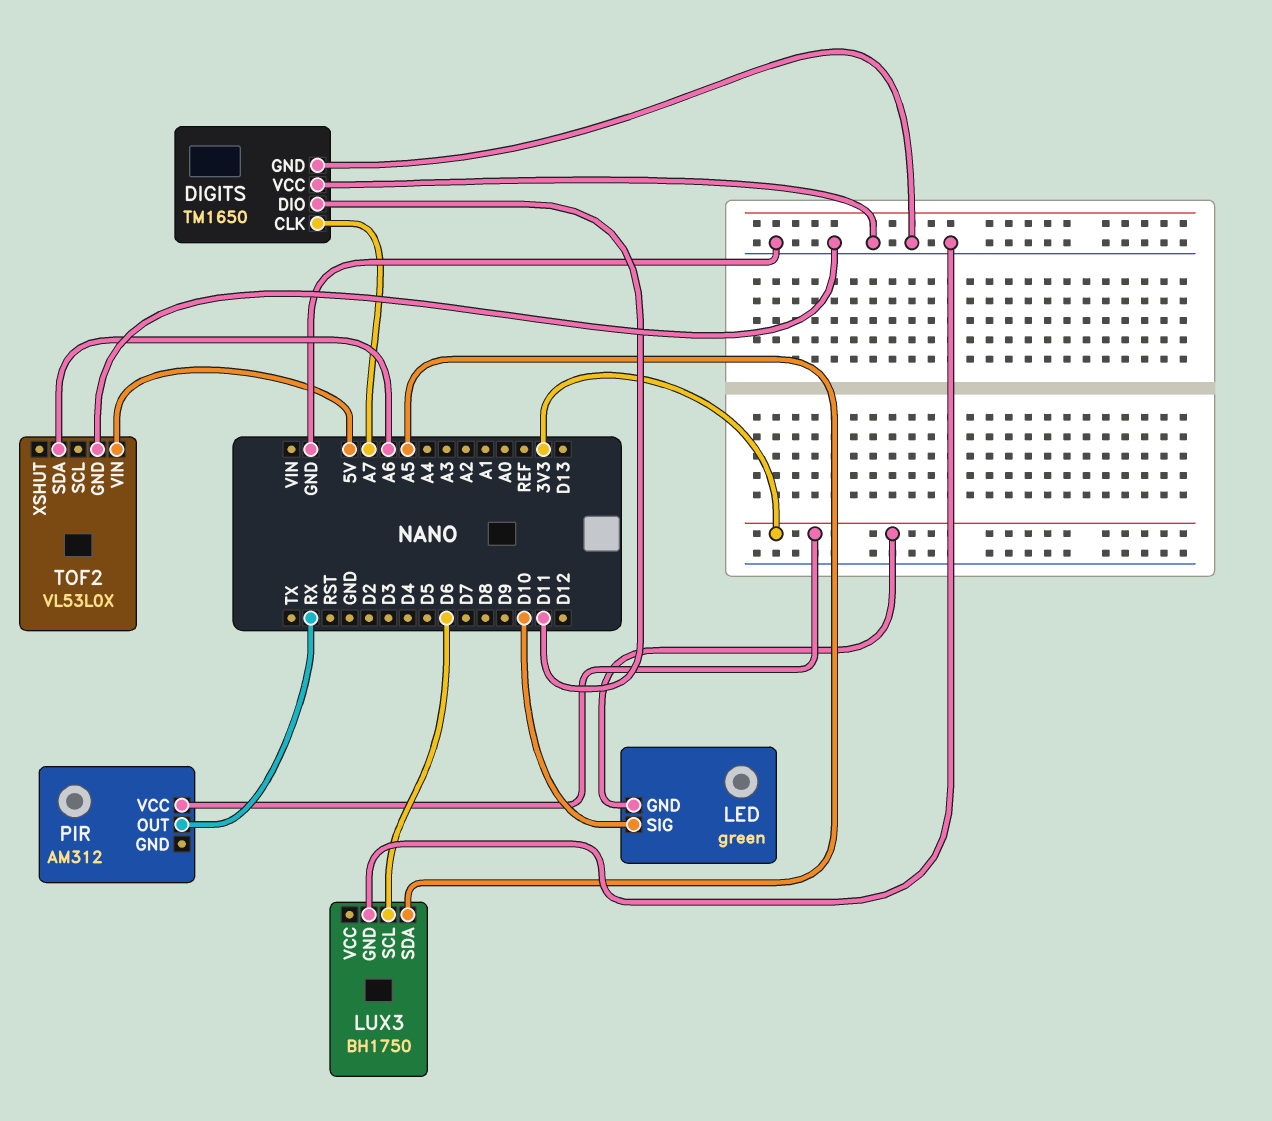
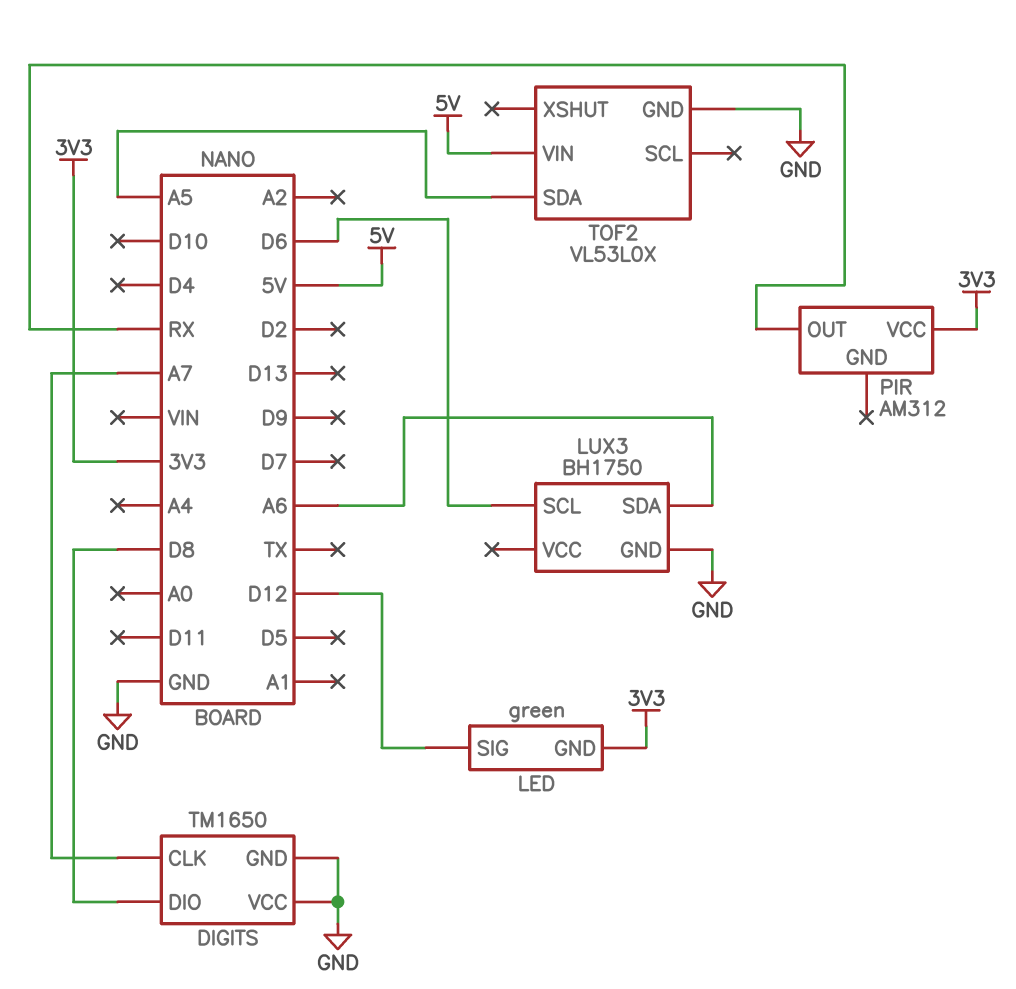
DIGITS pin DIO: D11 -> D8
LED pin SIG: D10 -> D12
LUX3 pin SDA: A5 -> A6
TOF2 pin SDA: A6 -> A5

